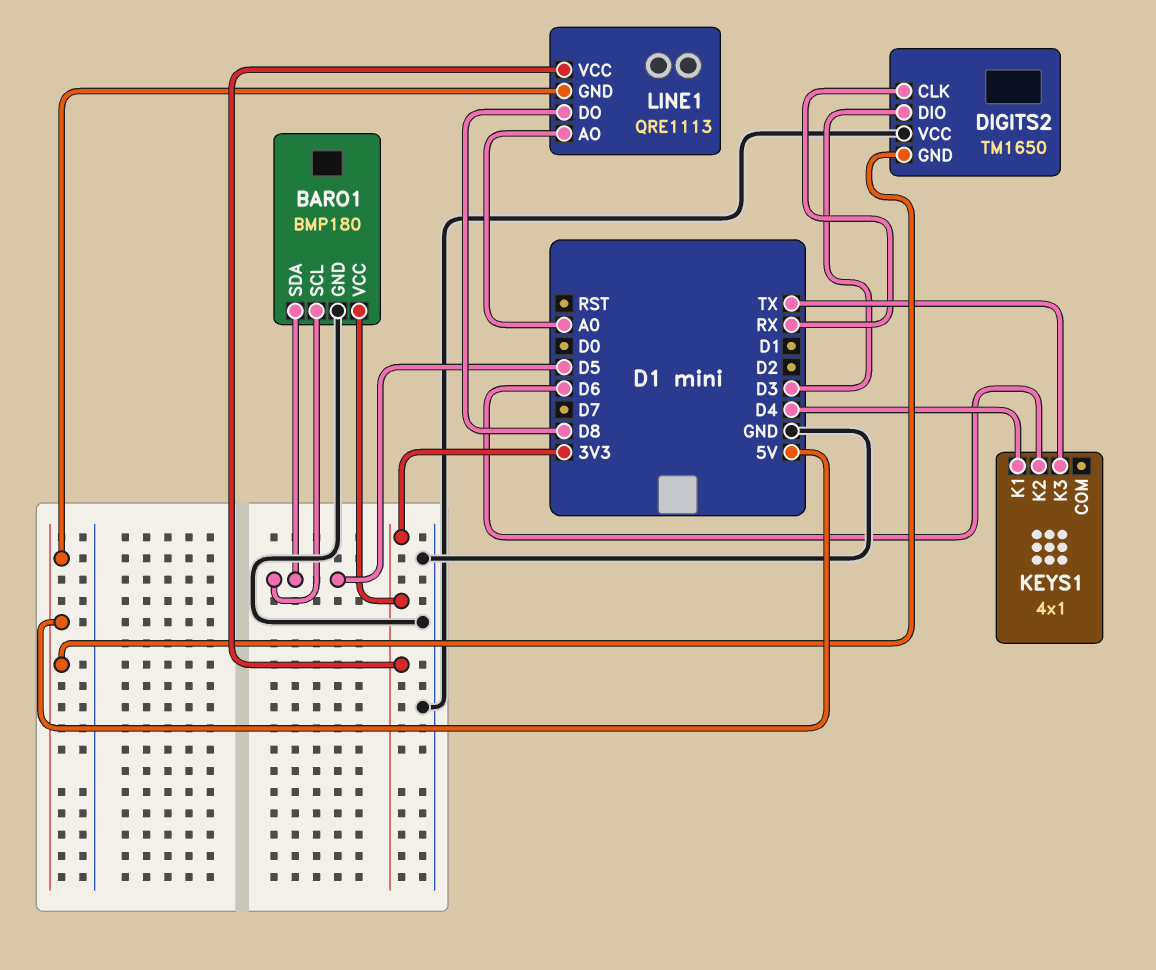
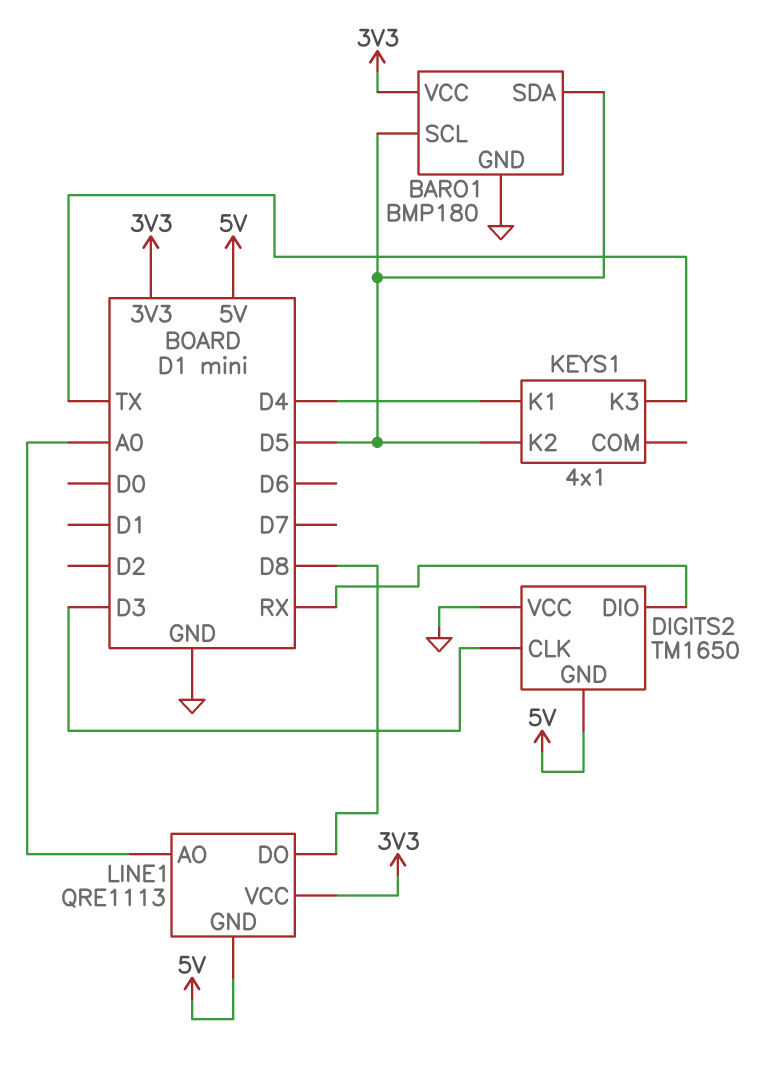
DIGITS2 pin CLK: RX -> D3
DIGITS2 pin DIO: D3 -> RX
KEYS1 pin K2: D6 -> D5

